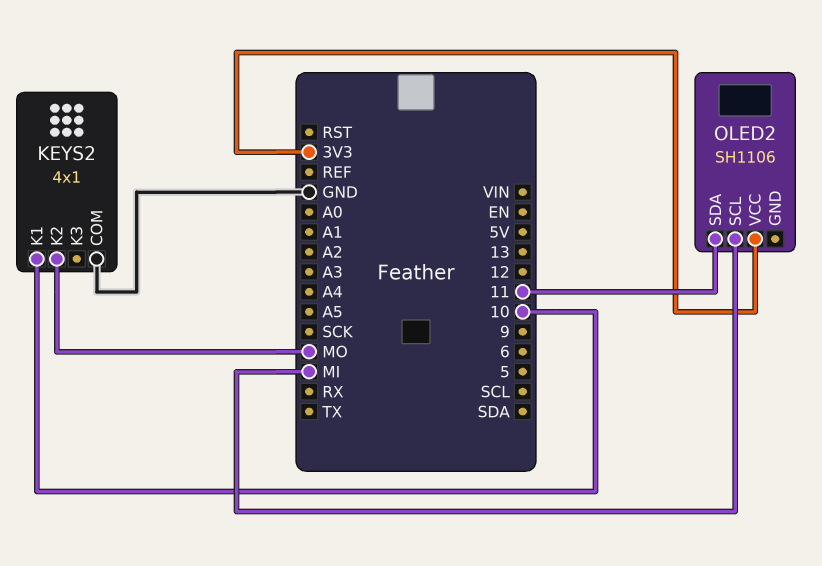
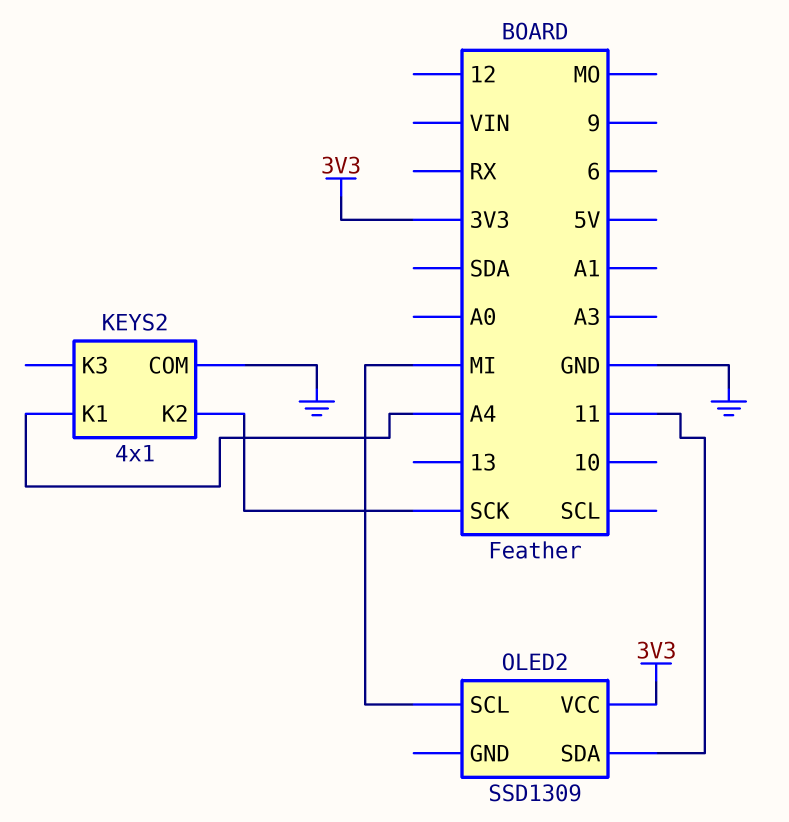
KEYS2 pin K1: 10 -> A4
KEYS2 pin K2: MO -> SCK
OLED2: SH1106 -> SSD1309

